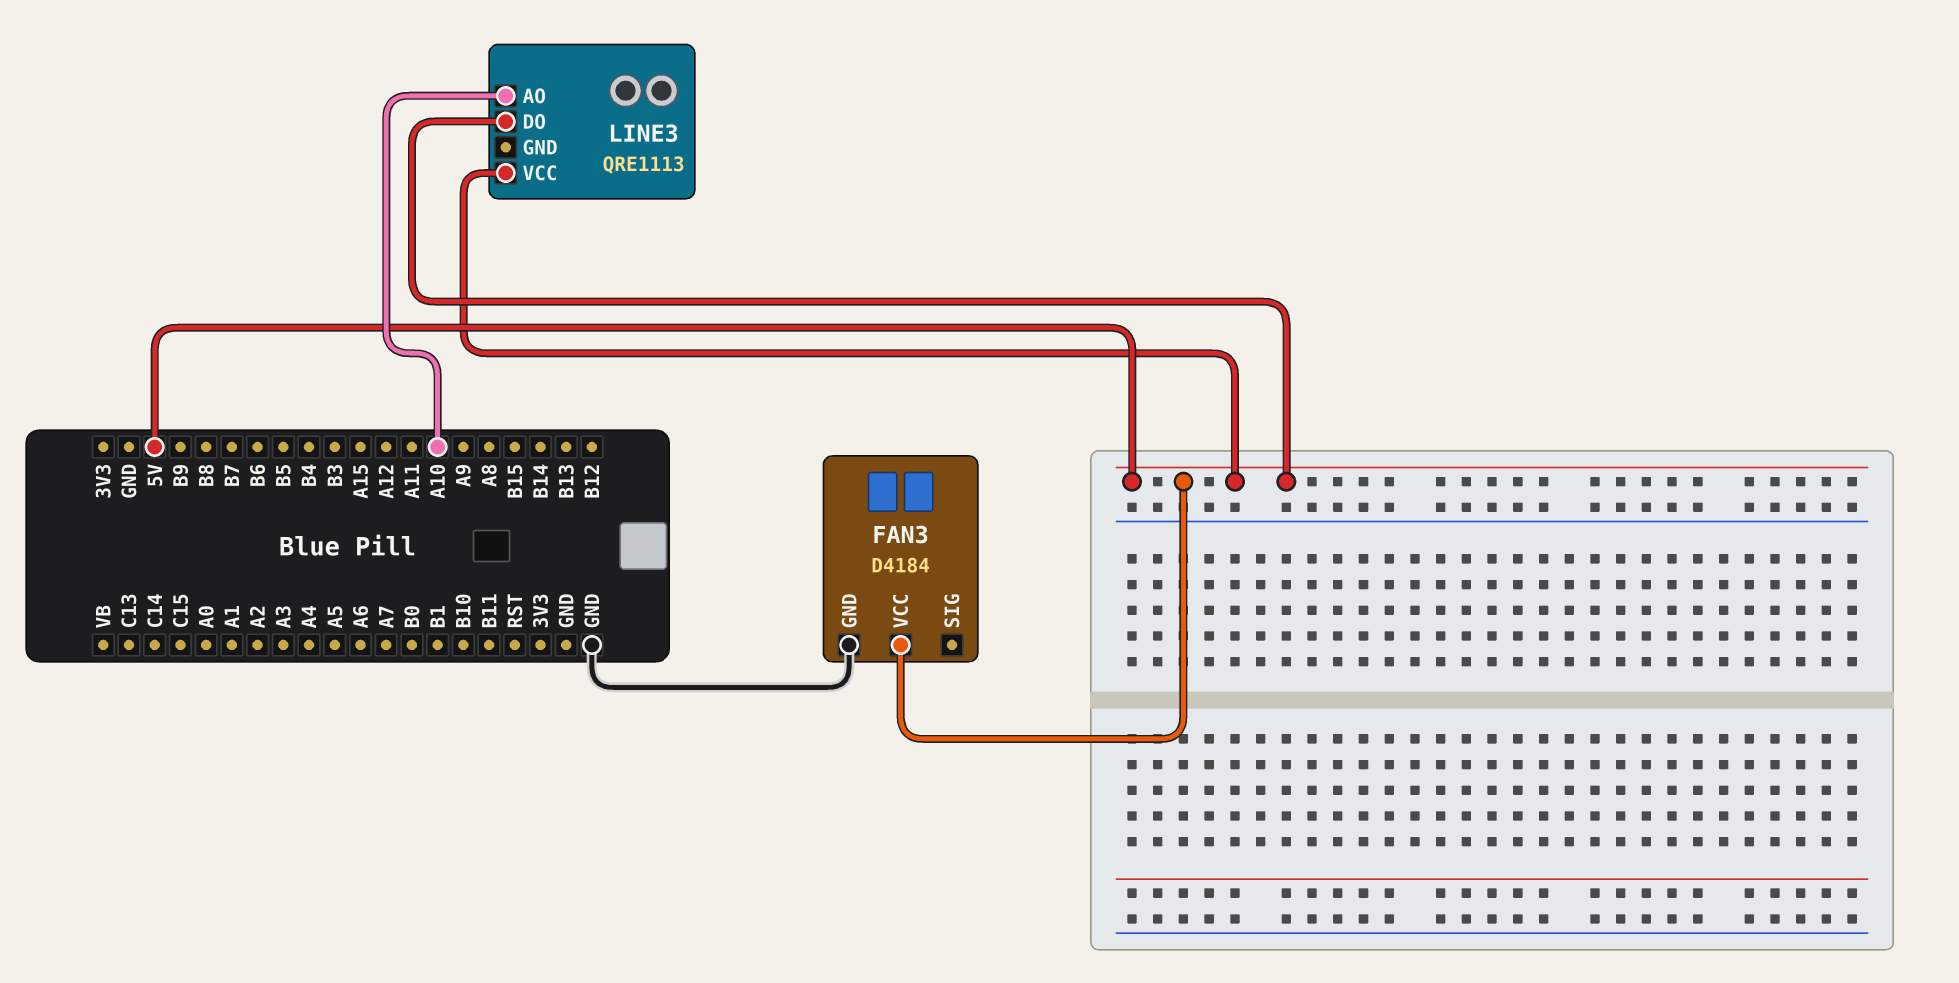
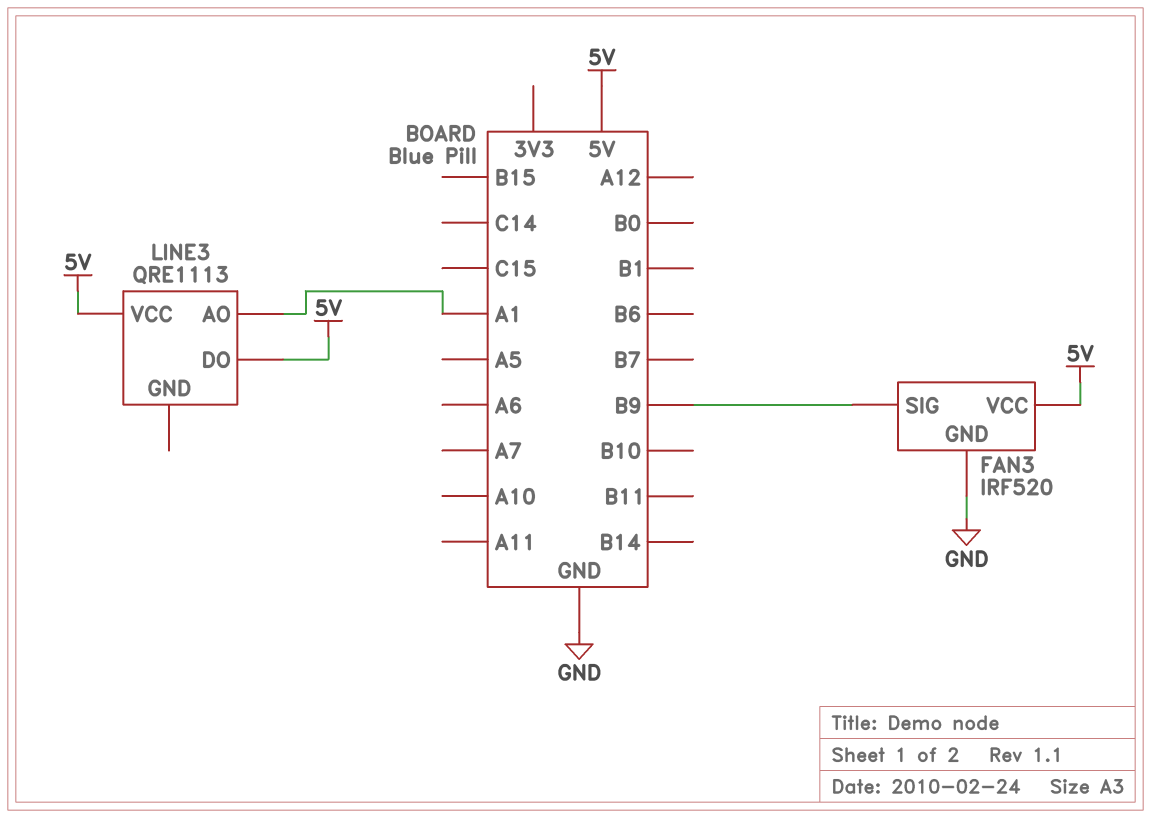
FAN3: D4184 -> IRF520
FAN3 pin SIG: none -> B9
LINE3 pin AO: A10 -> A1

